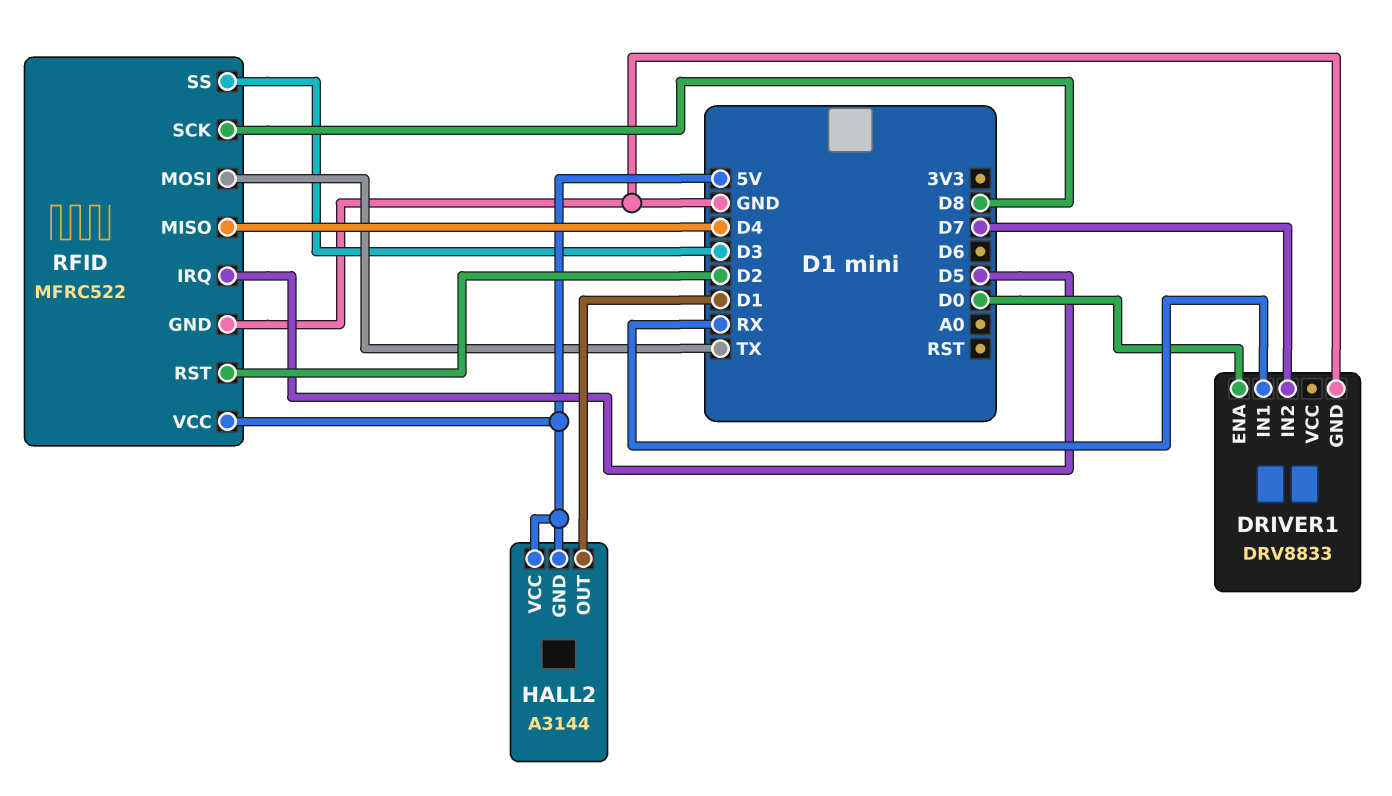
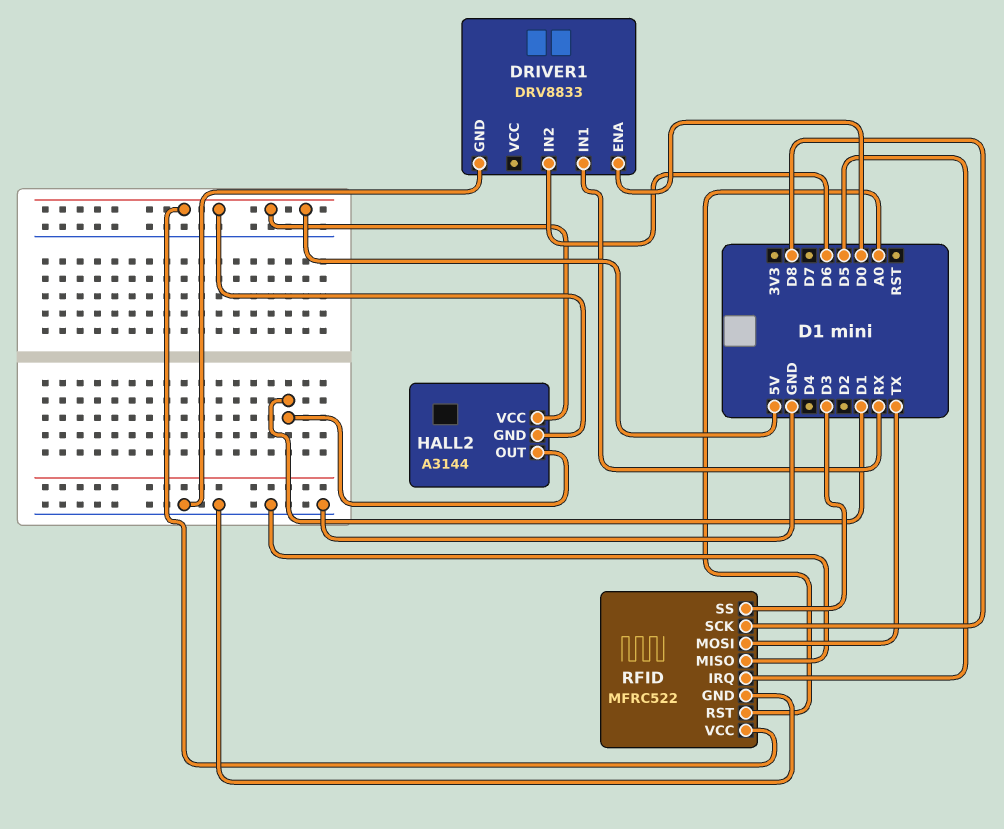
DRIVER1 pin IN2: D7 -> D6
RFID pin MISO: D4 -> GND
RFID pin RST: D2 -> A0

